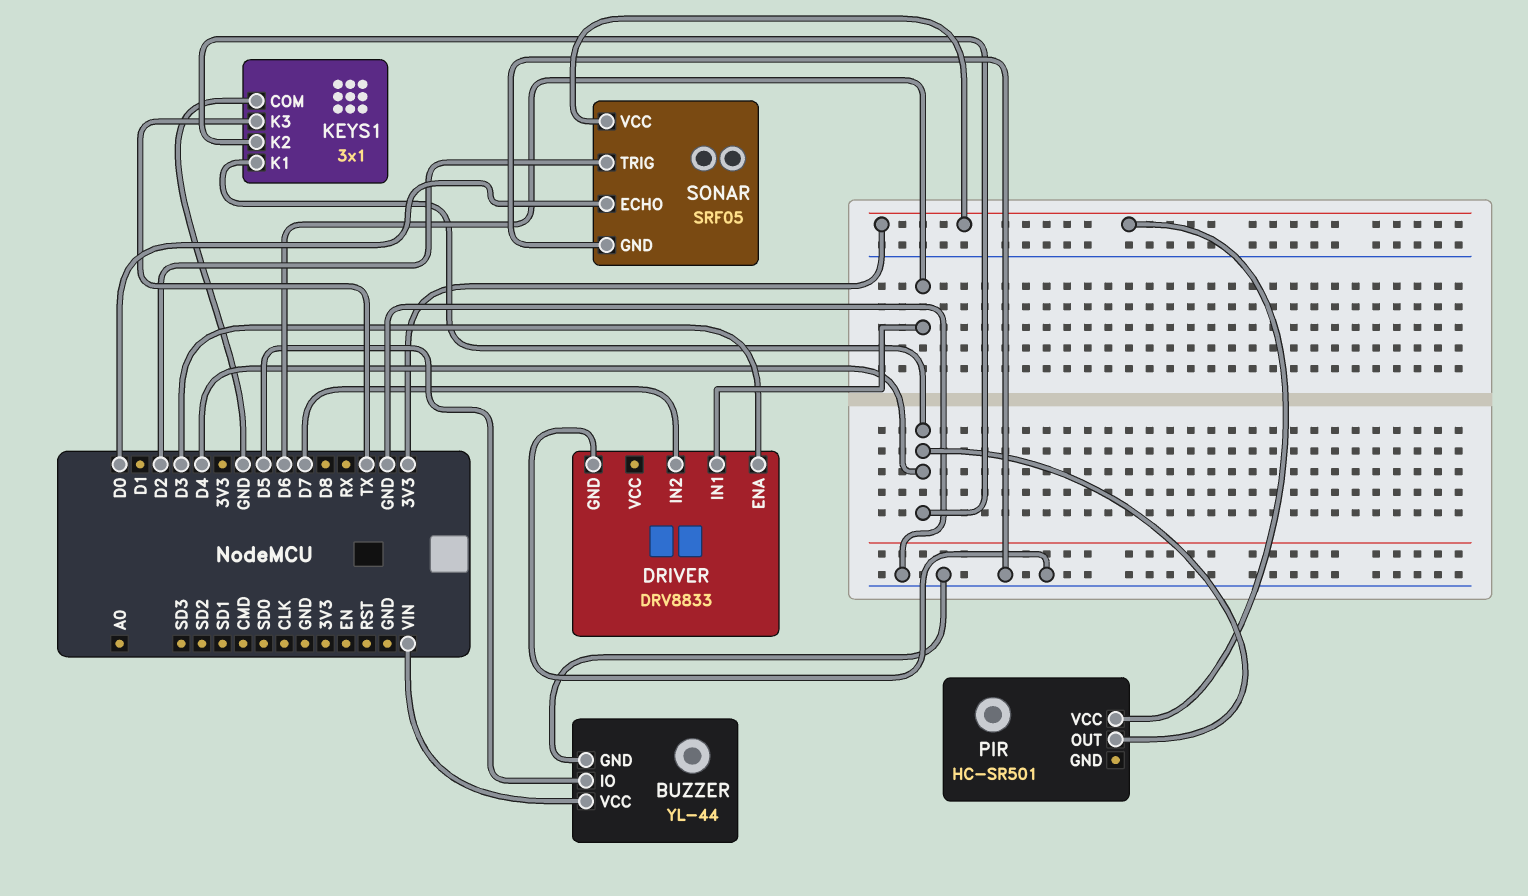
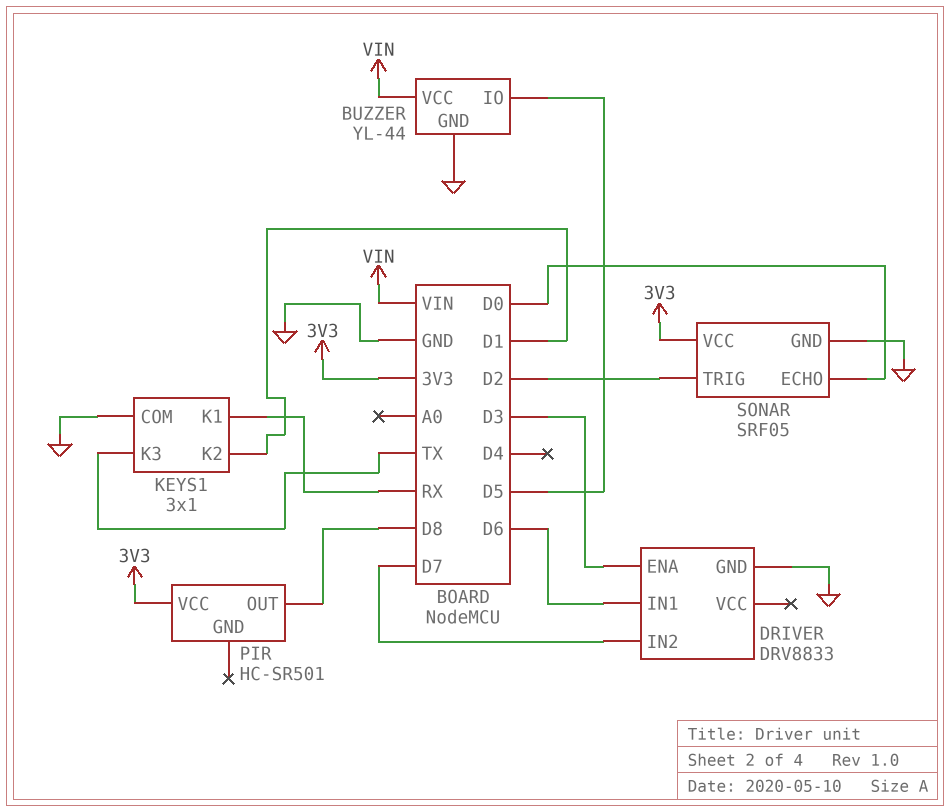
KEYS1 pin K1: D4 -> RX
KEYS1 pin K2: D4 -> D1
PIR pin OUT: D4 -> D8

